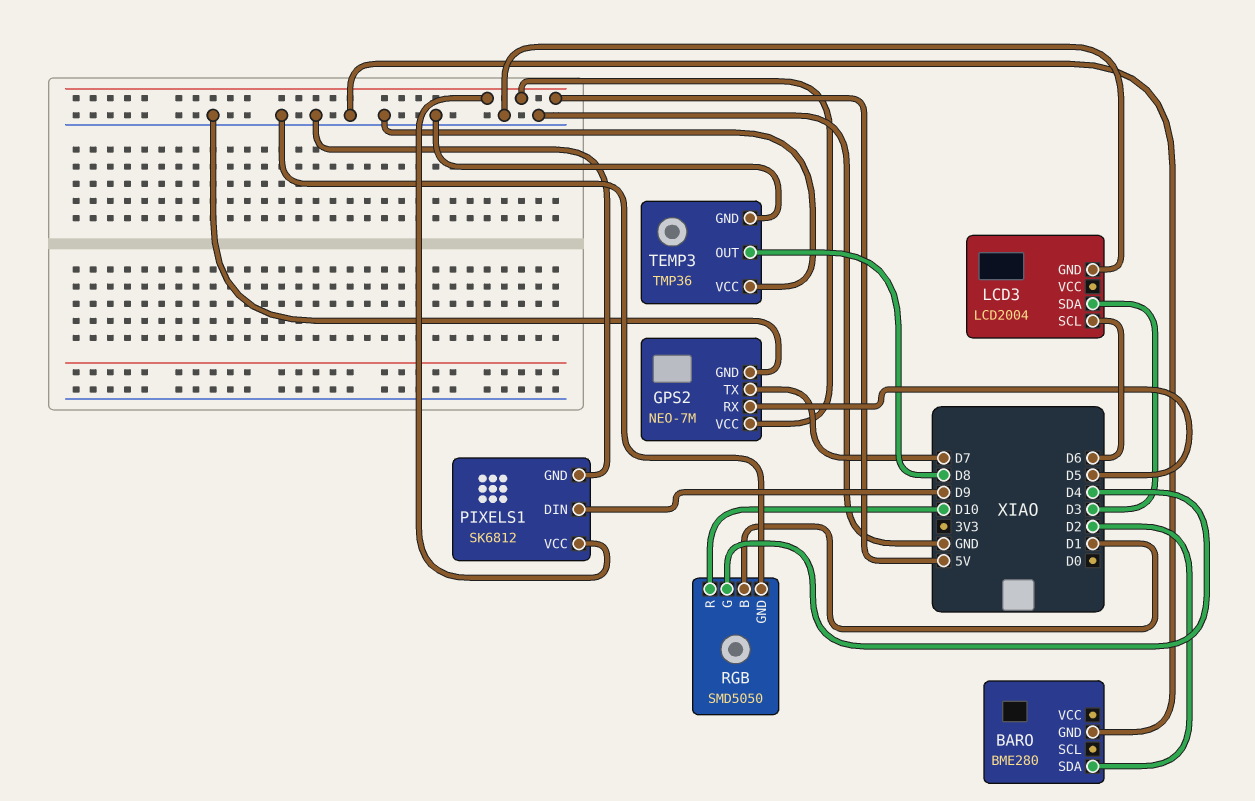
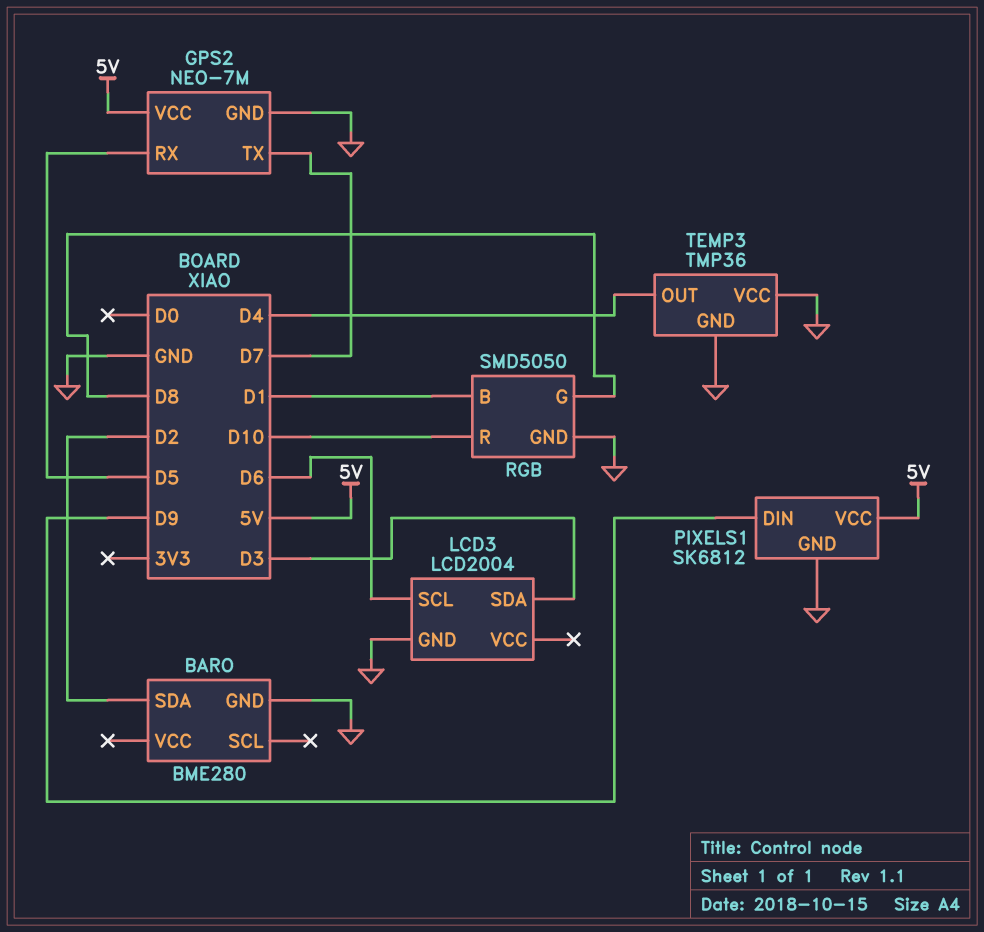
RGB pin G: D4 -> D8
TEMP3 pin OUT: D8 -> D4

